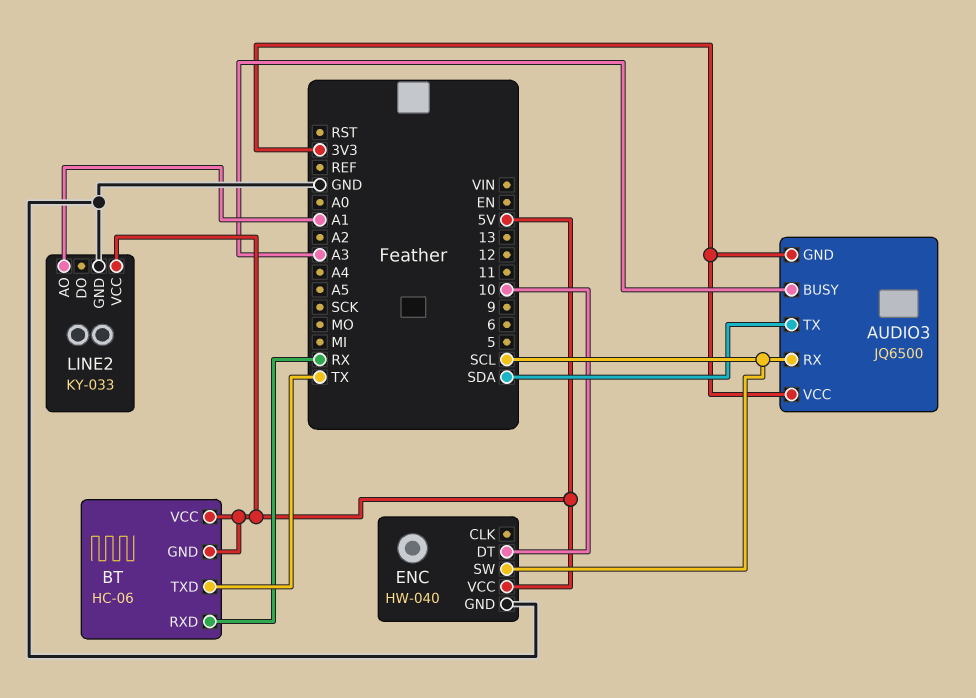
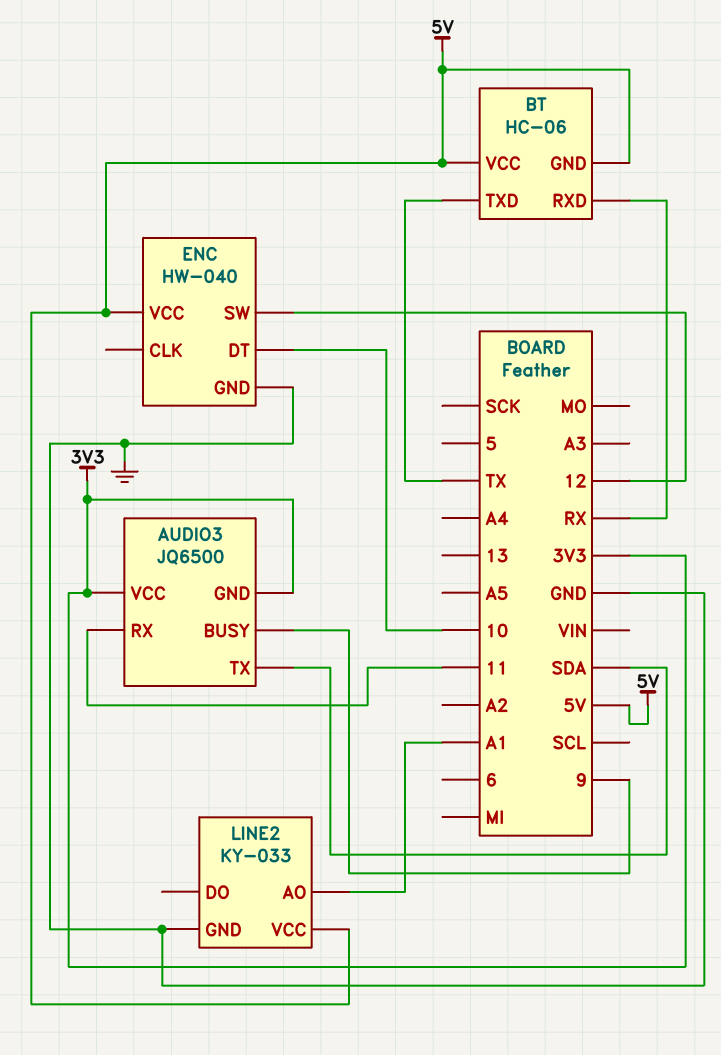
AUDIO3 pin BUSY: A3 -> 9
AUDIO3 pin RX: SCL -> 11
ENC pin SW: SCL -> 12

